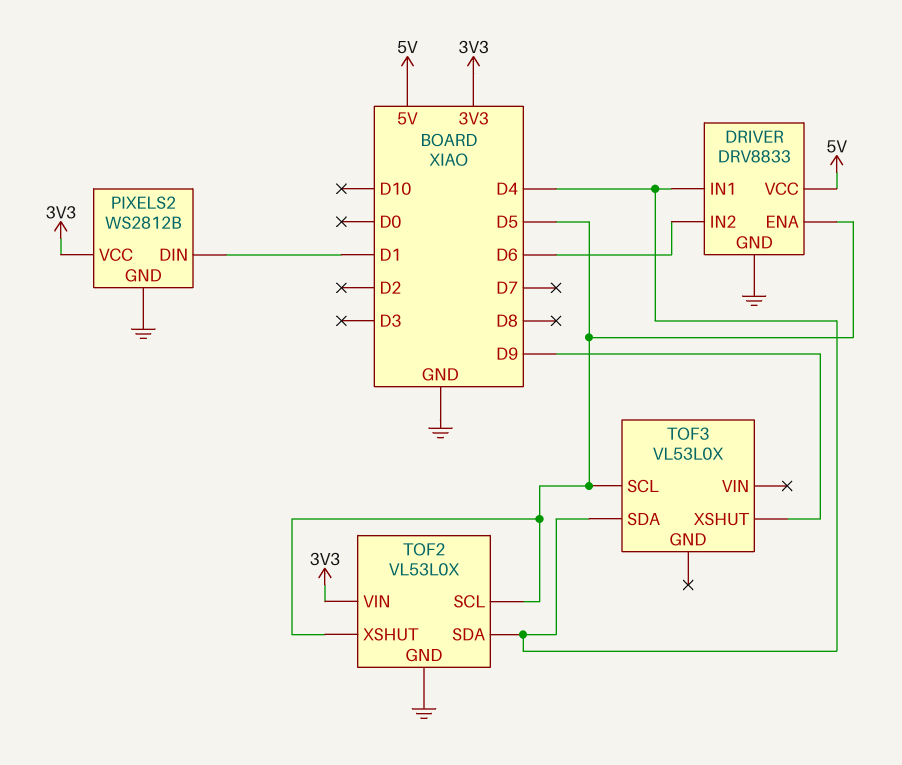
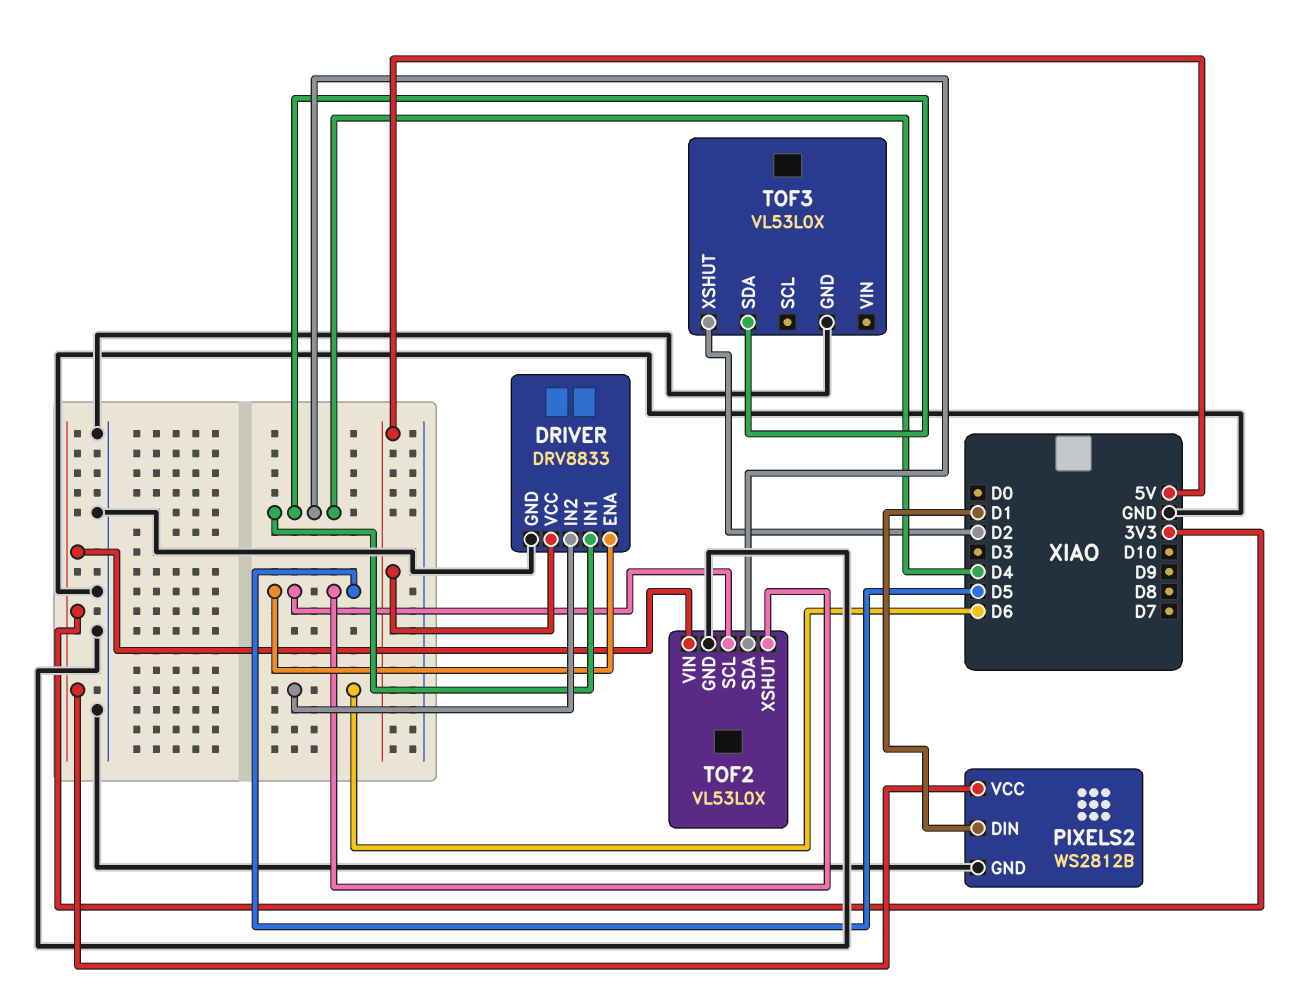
TOF3 pin GND: none -> GND
TOF3 pin SCL: D5 -> none
TOF3 pin XSHUT: D9 -> D2

